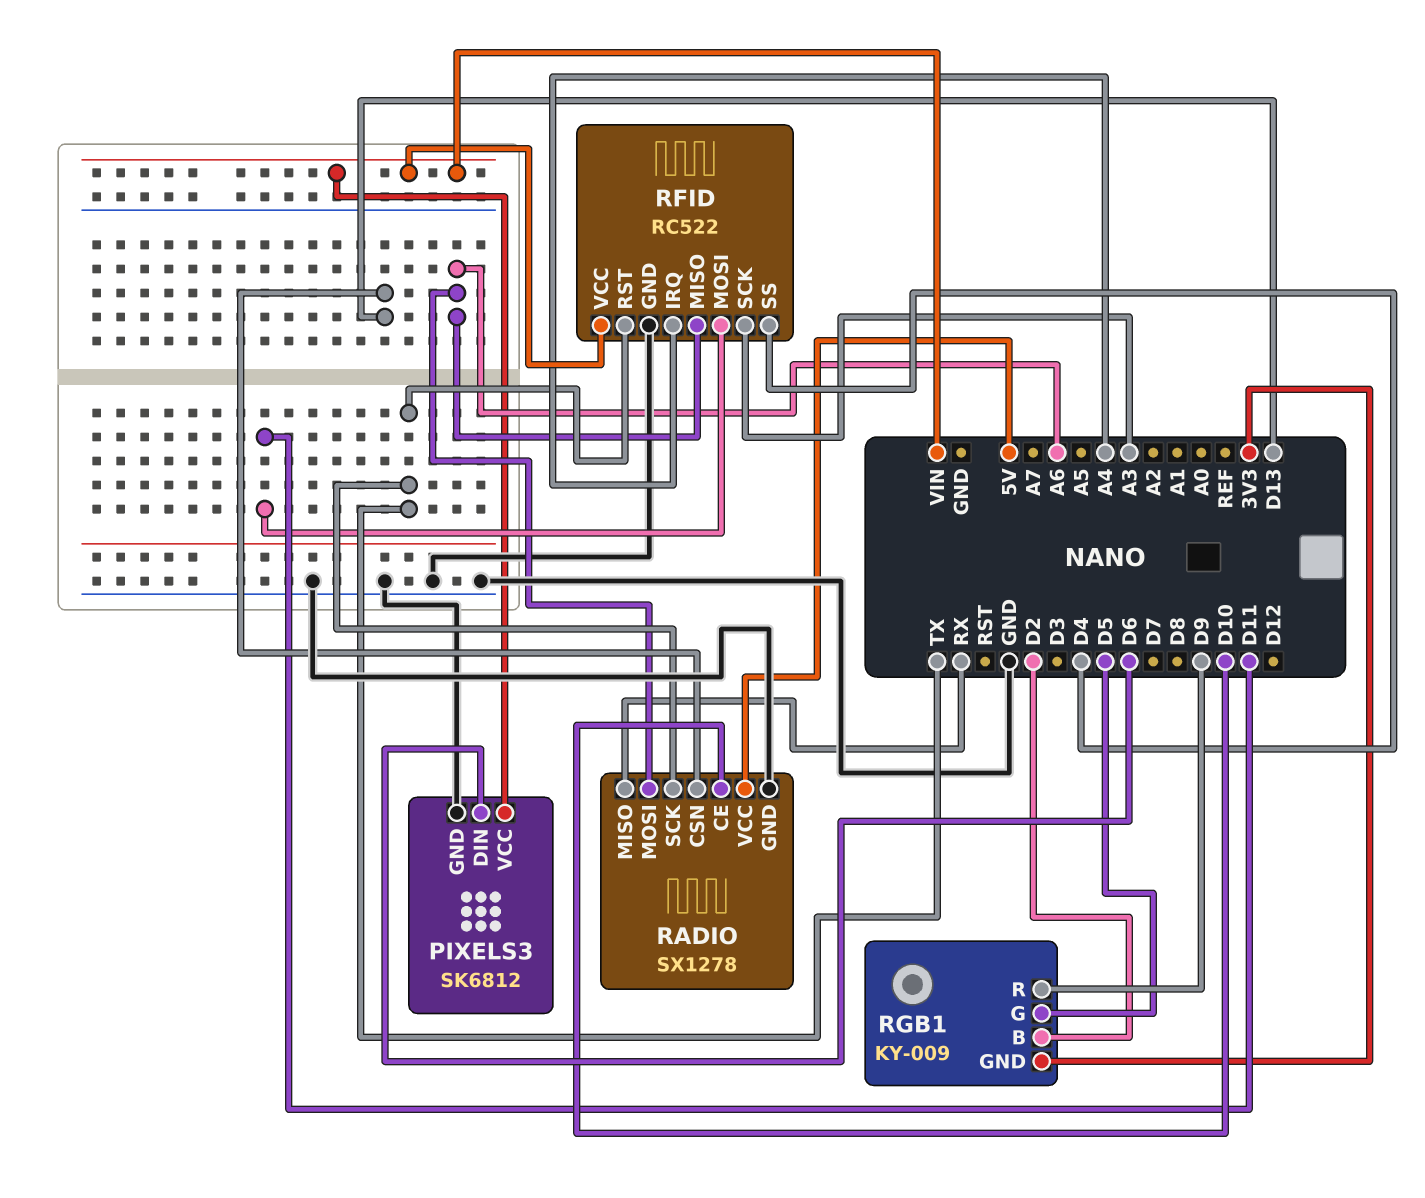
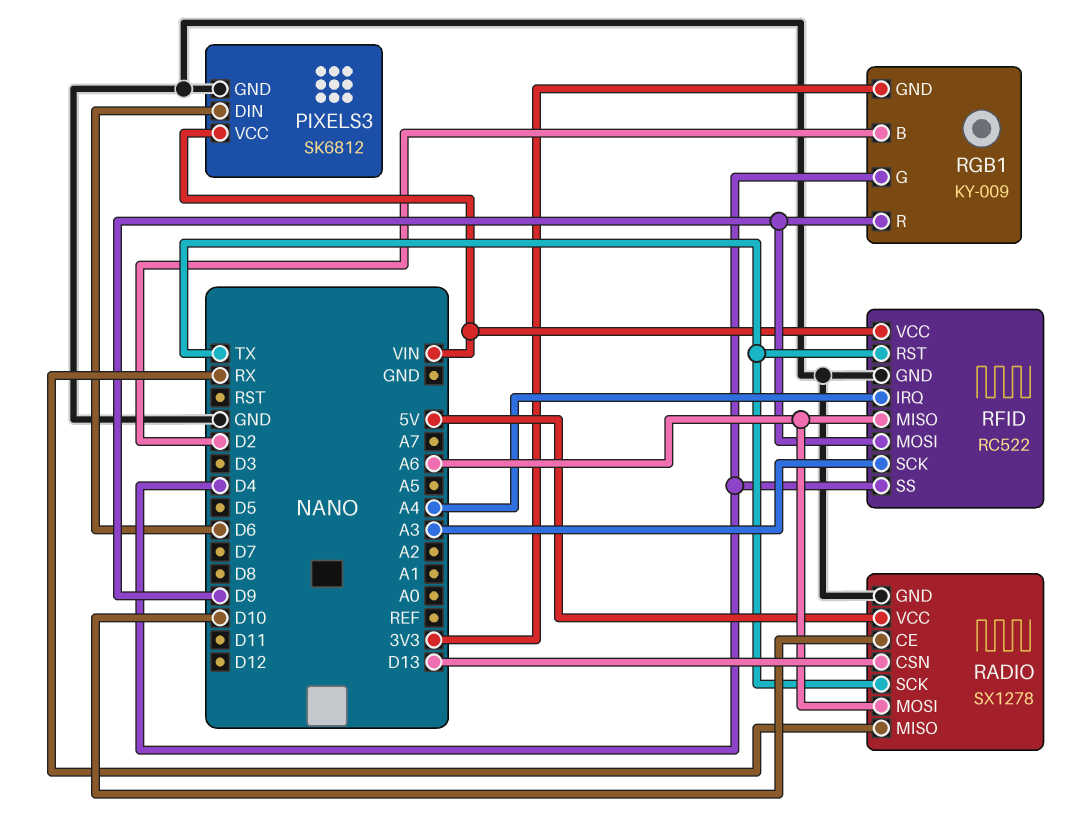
RFID pin MOSI: D11 -> D9
RGB1 pin G: D5 -> D4

